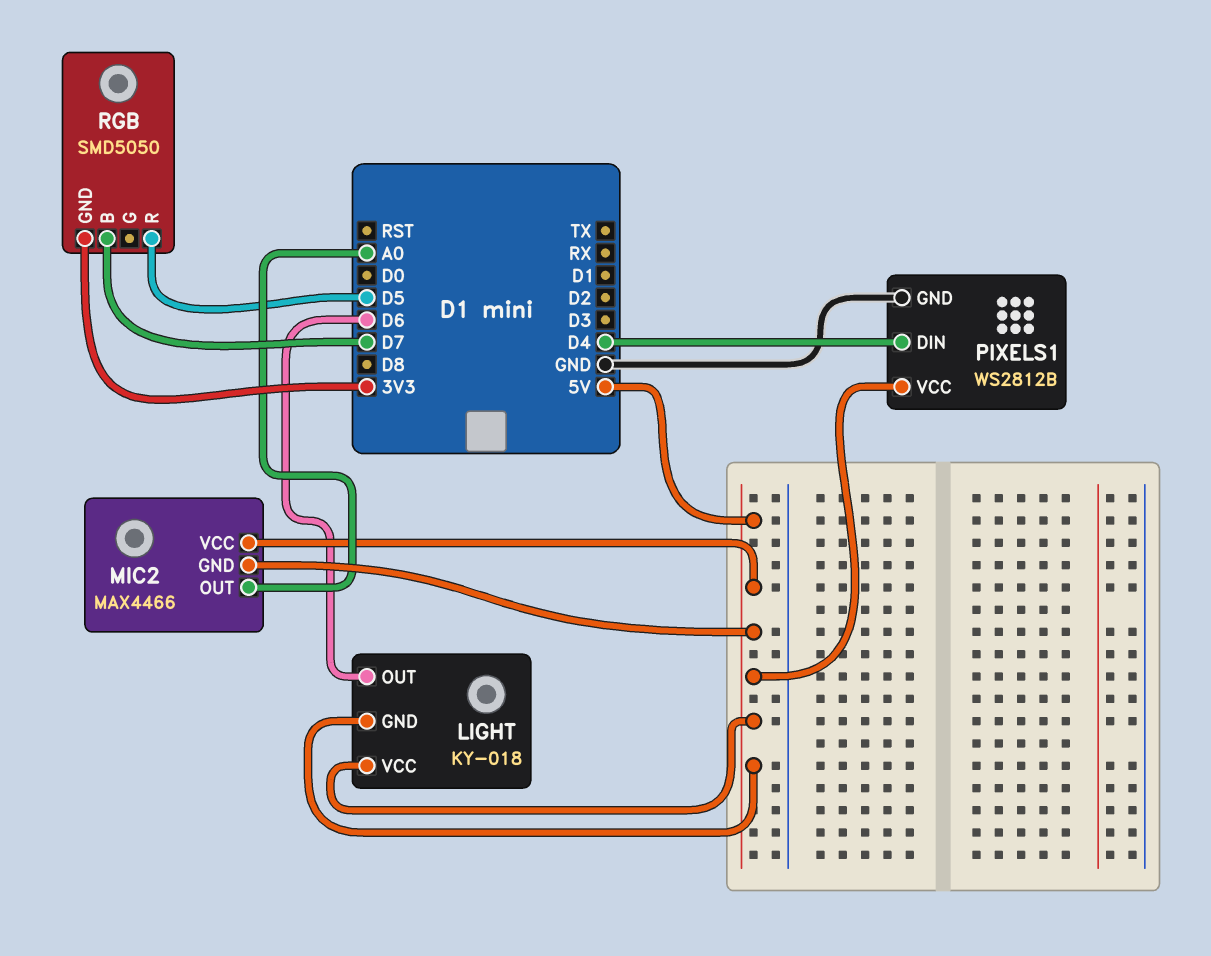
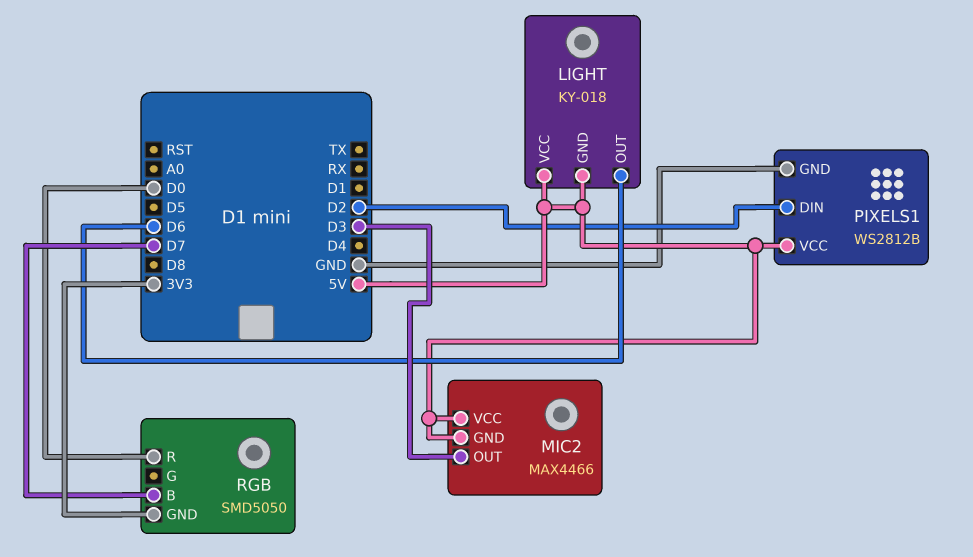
MIC2 pin OUT: A0 -> D3
PIXELS1 pin DIN: D4 -> D2
RGB pin R: D5 -> D0

